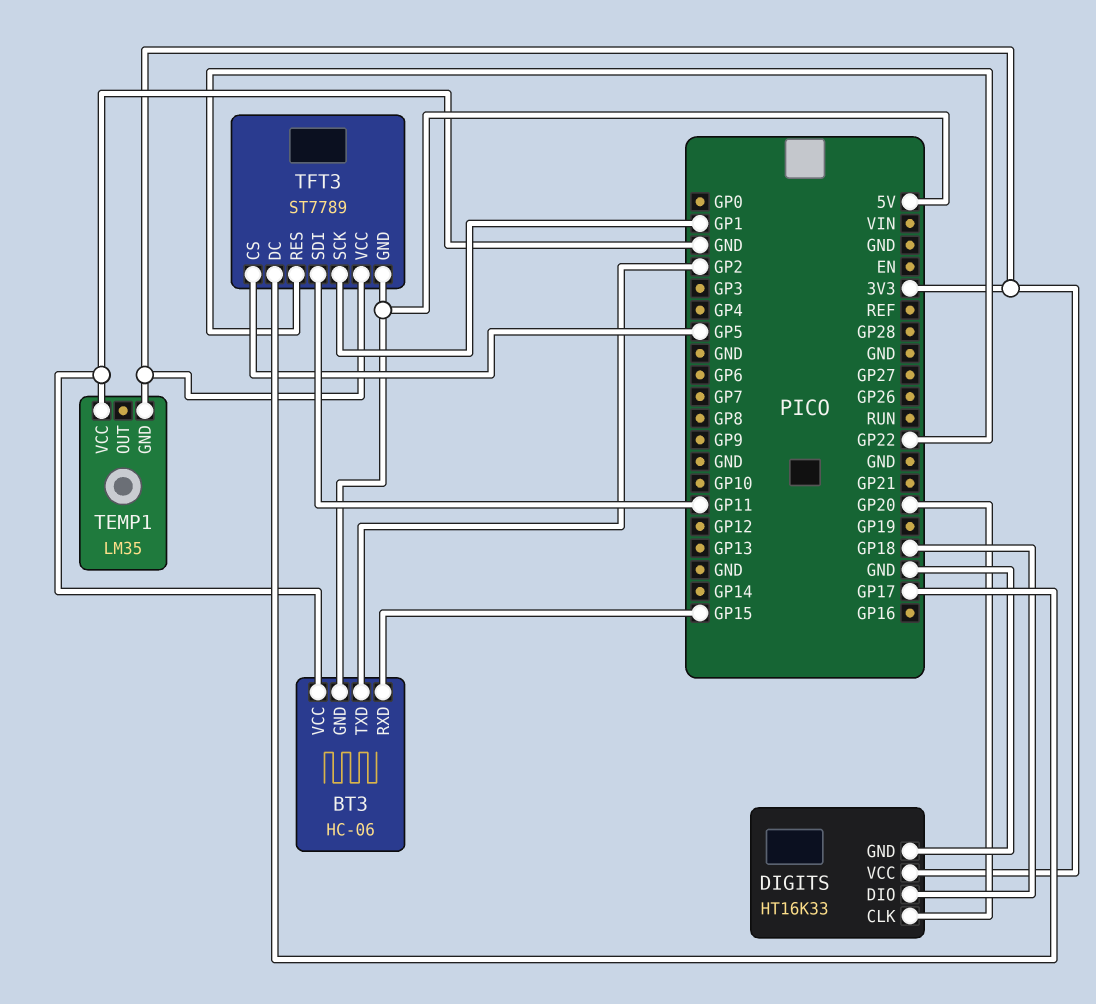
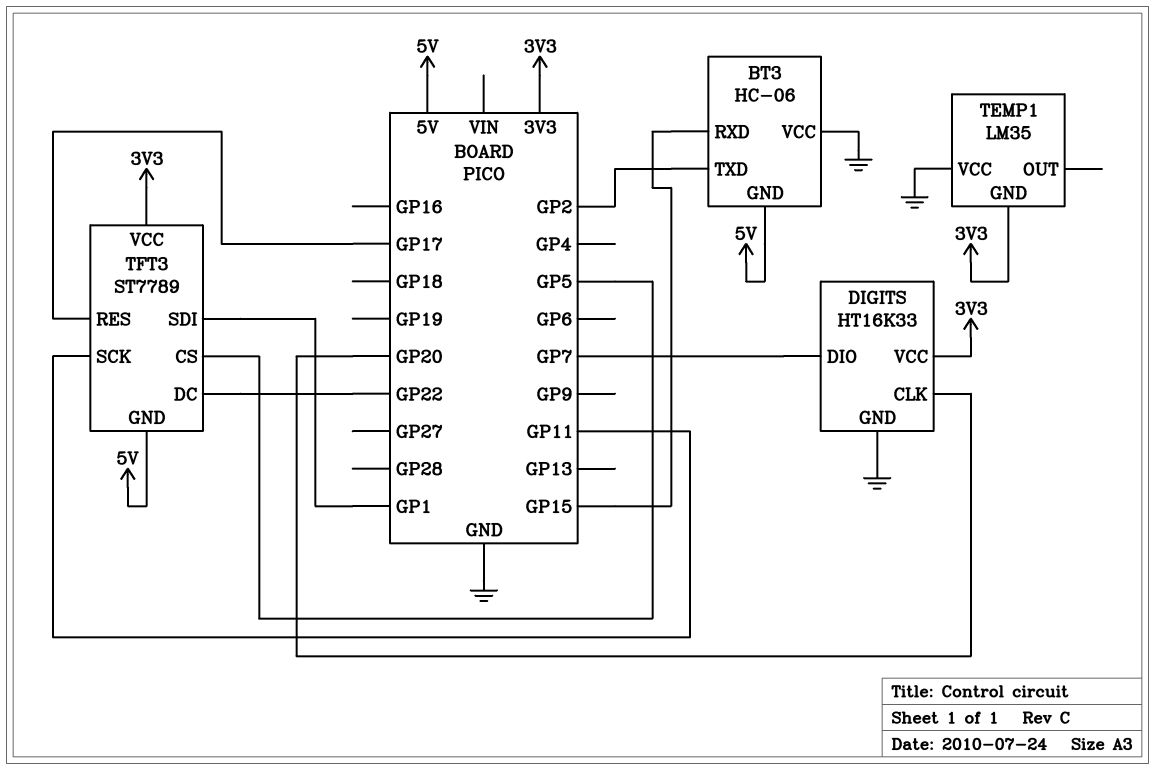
DIGITS pin DIO: GP18 -> GP7
TFT3 pin DC: GP17 -> GP22
TFT3 pin RES: GP22 -> GP17
TFT3 pin SCK: GP1 -> GP11
TFT3 pin SDI: GP11 -> GP1

